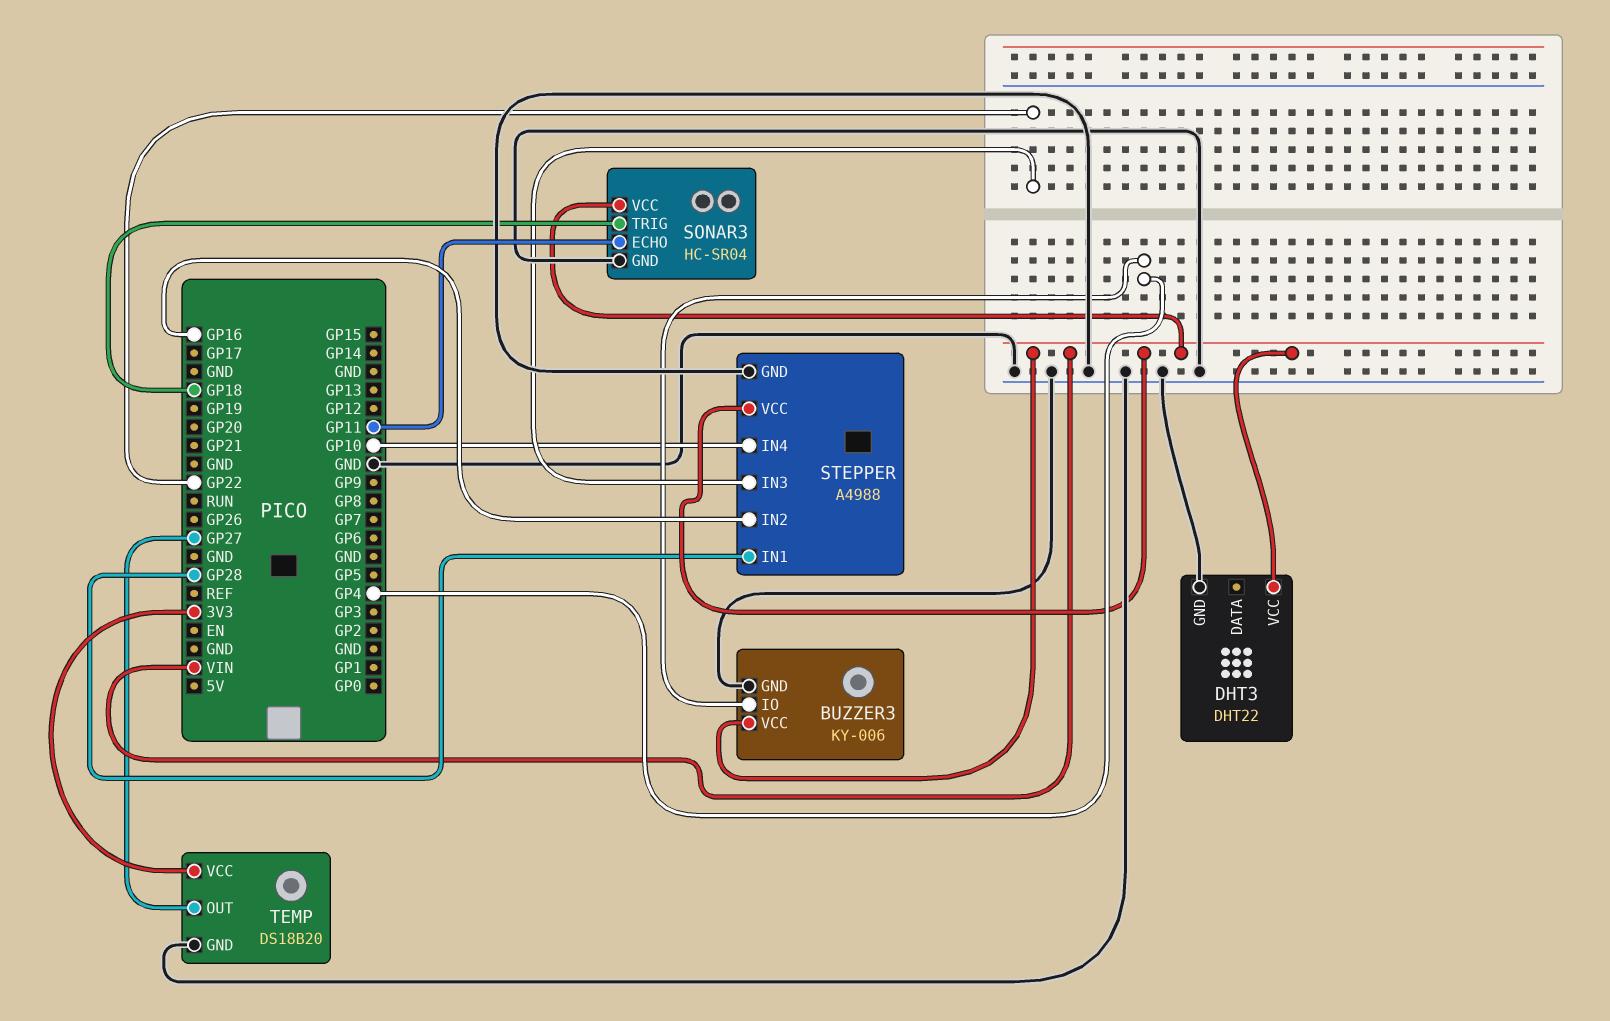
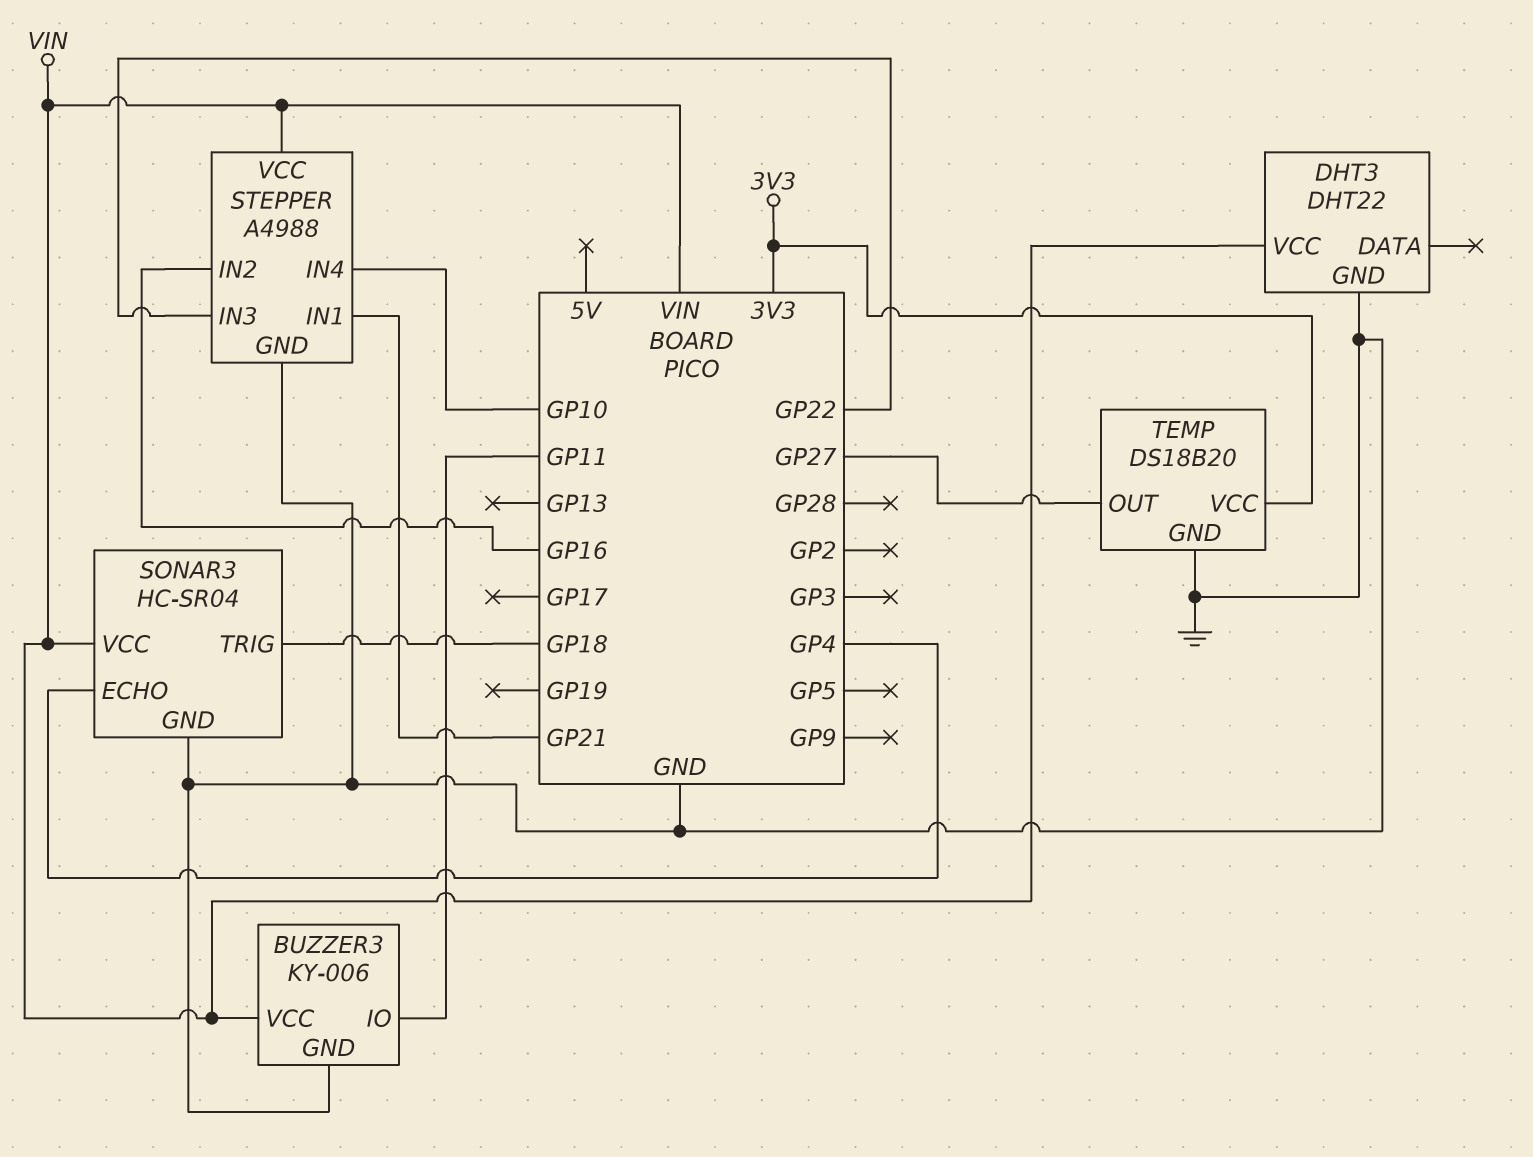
BUZZER3 pin IO: GP4 -> GP11
SONAR3 pin ECHO: GP11 -> GP4
STEPPER pin IN1: GP28 -> GP21

